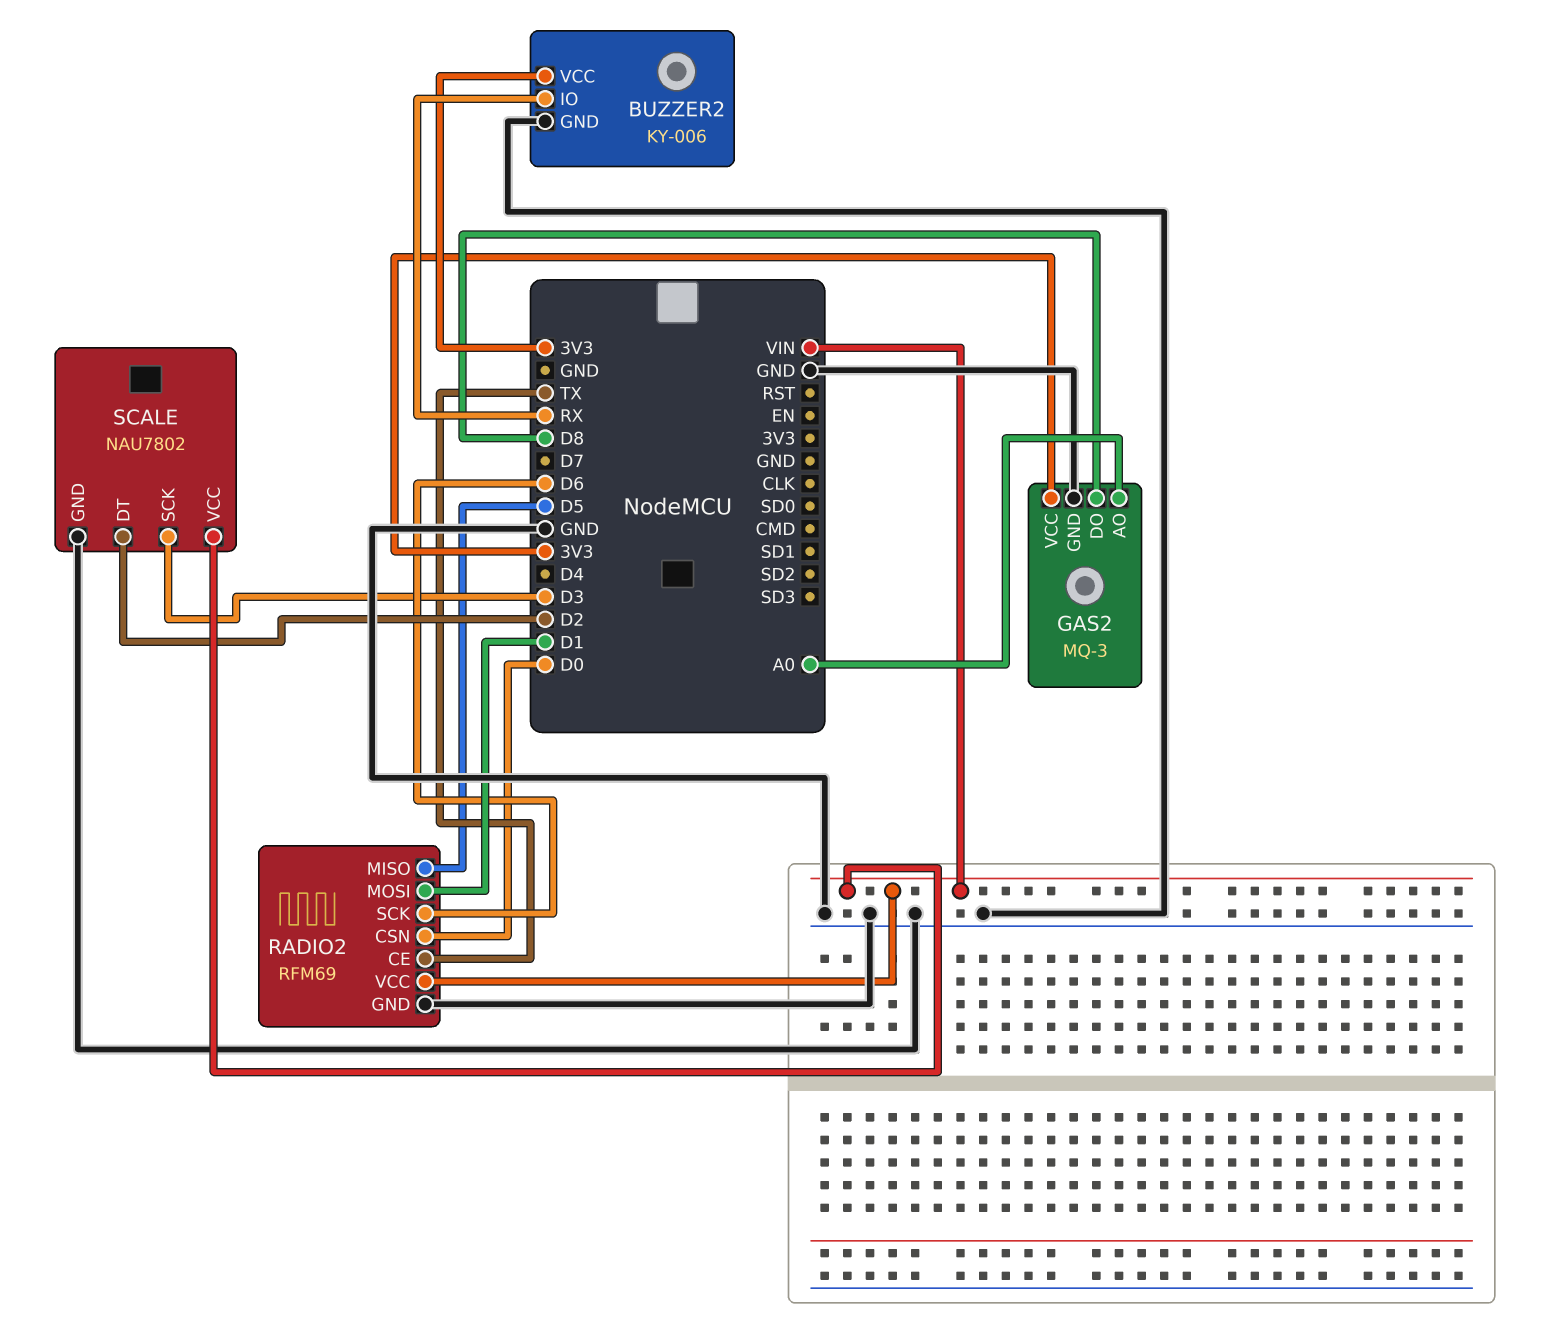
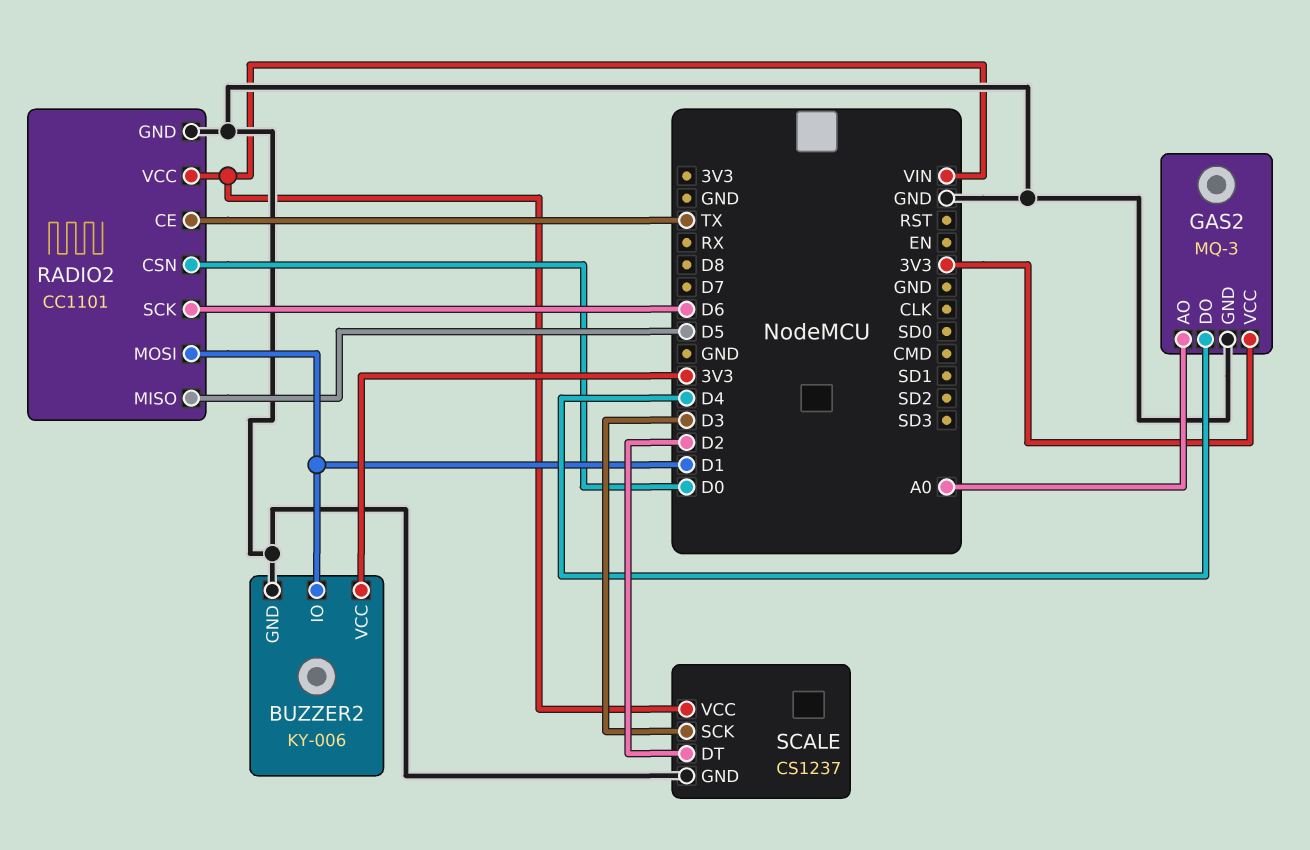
BUZZER2 pin IO: RX -> D1
GAS2 pin DO: D8 -> D4
RADIO2: RFM69 -> CC1101
SCALE: NAU7802 -> CS1237

